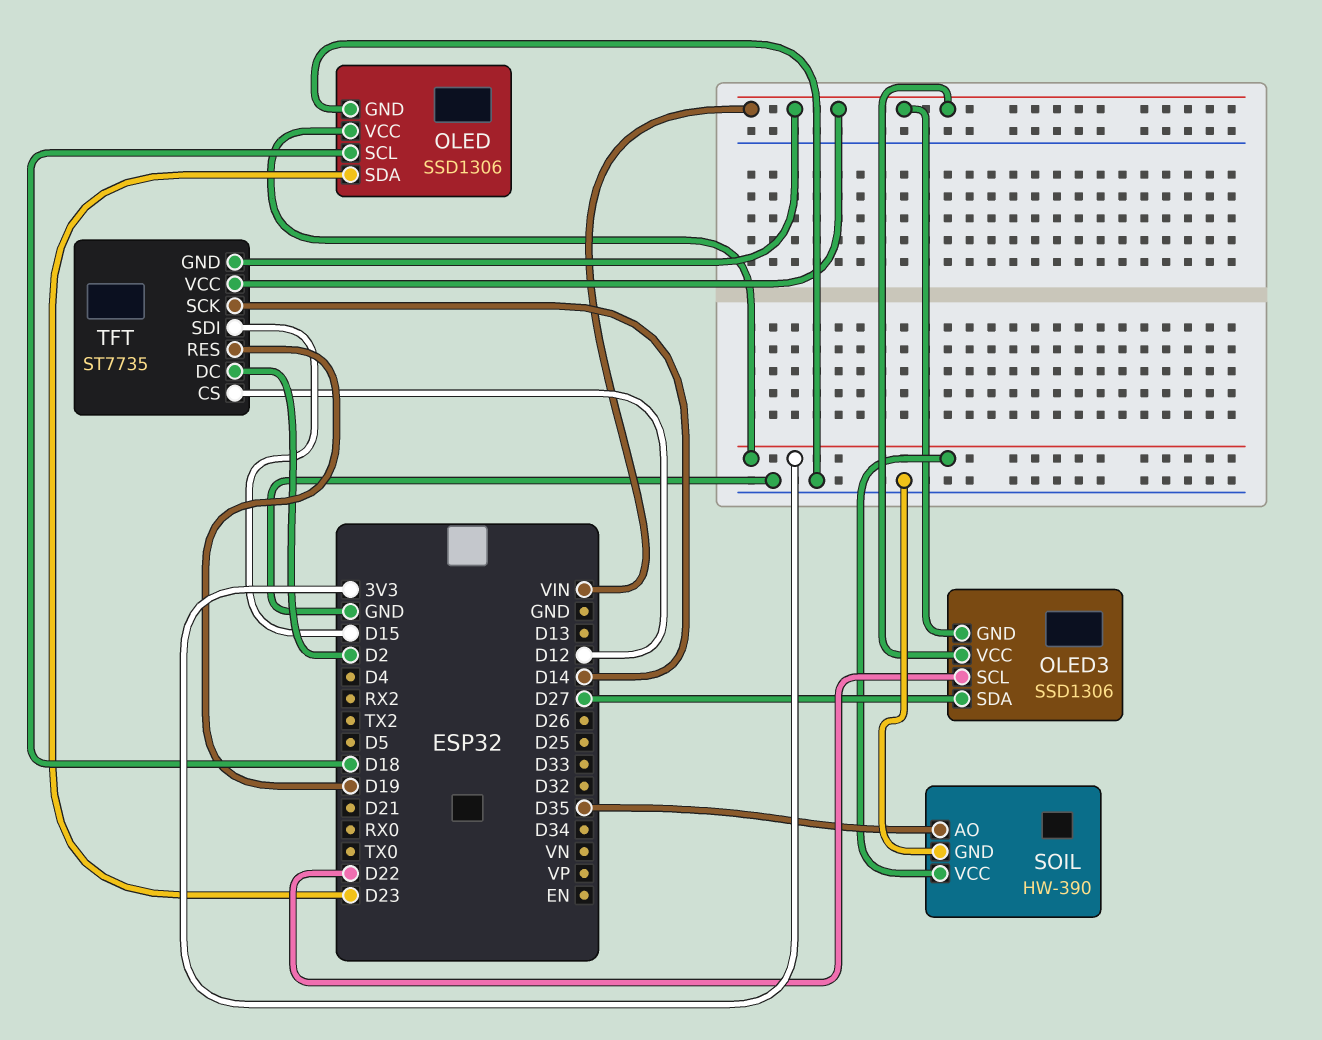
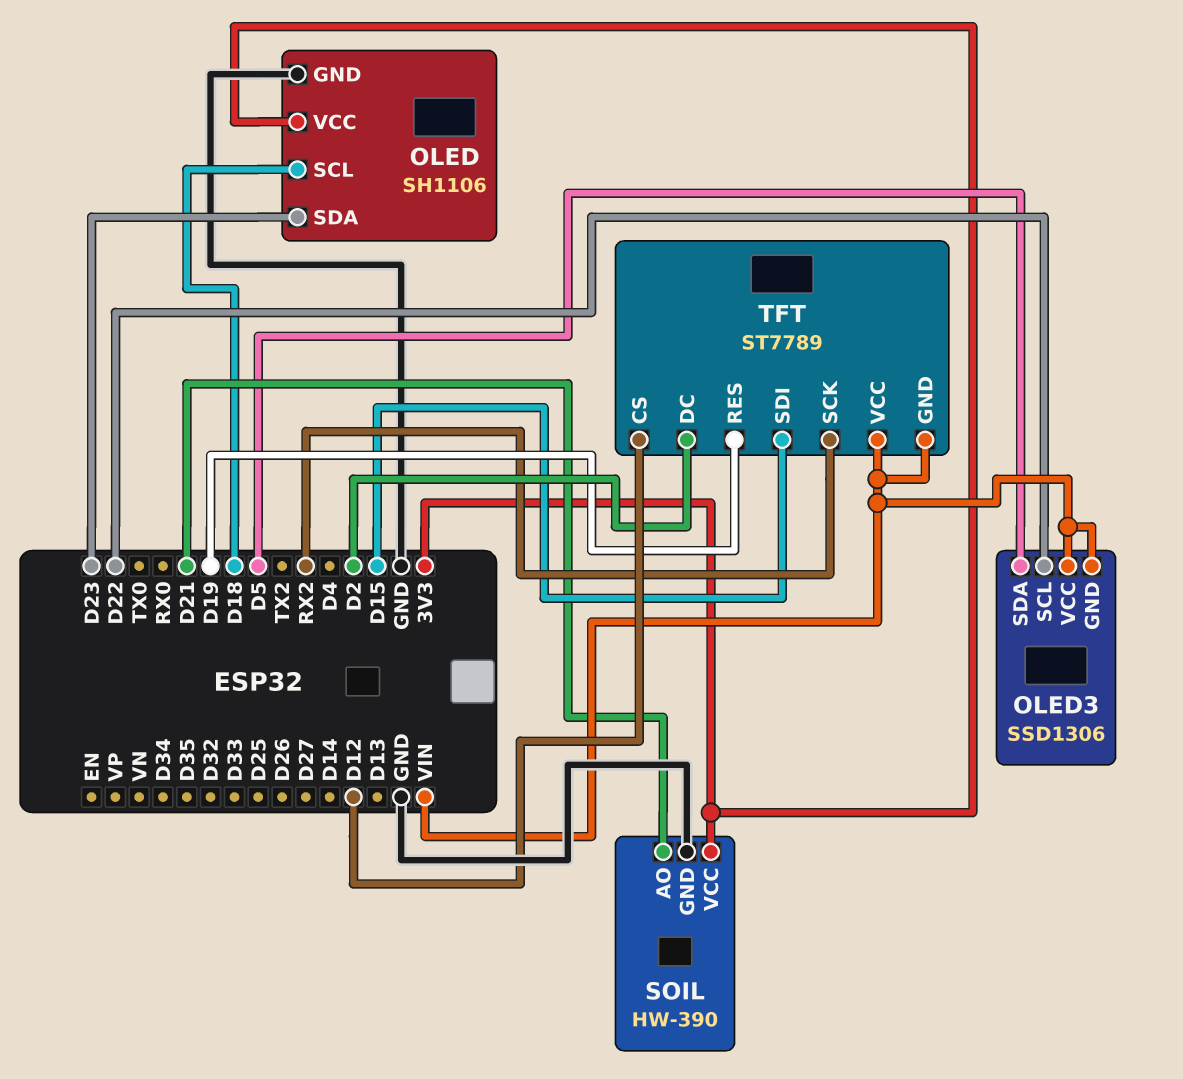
OLED: SSD1306 -> SH1106
OLED3 pin SDA: D27 -> D5
SOIL pin AO: D35 -> D21
TFT: ST7735 -> ST7789
TFT pin SCK: D14 -> RX2

